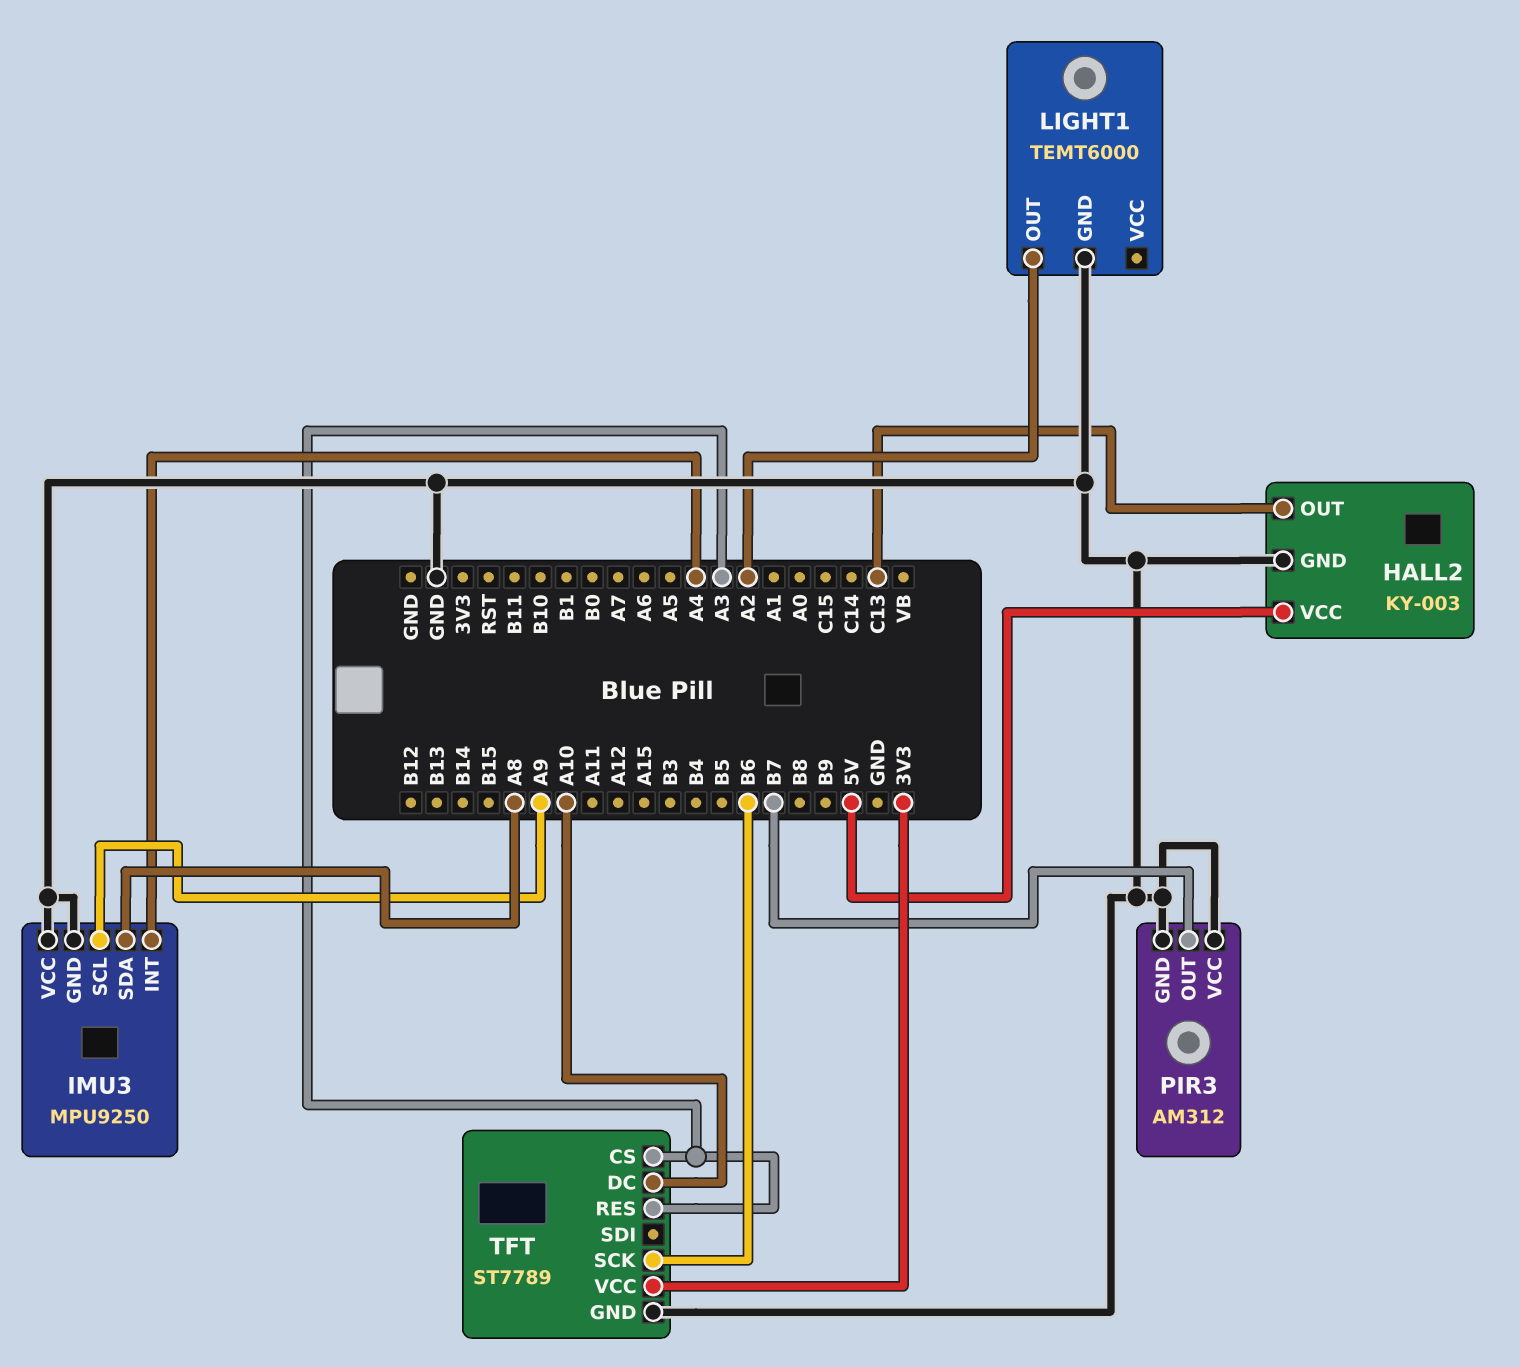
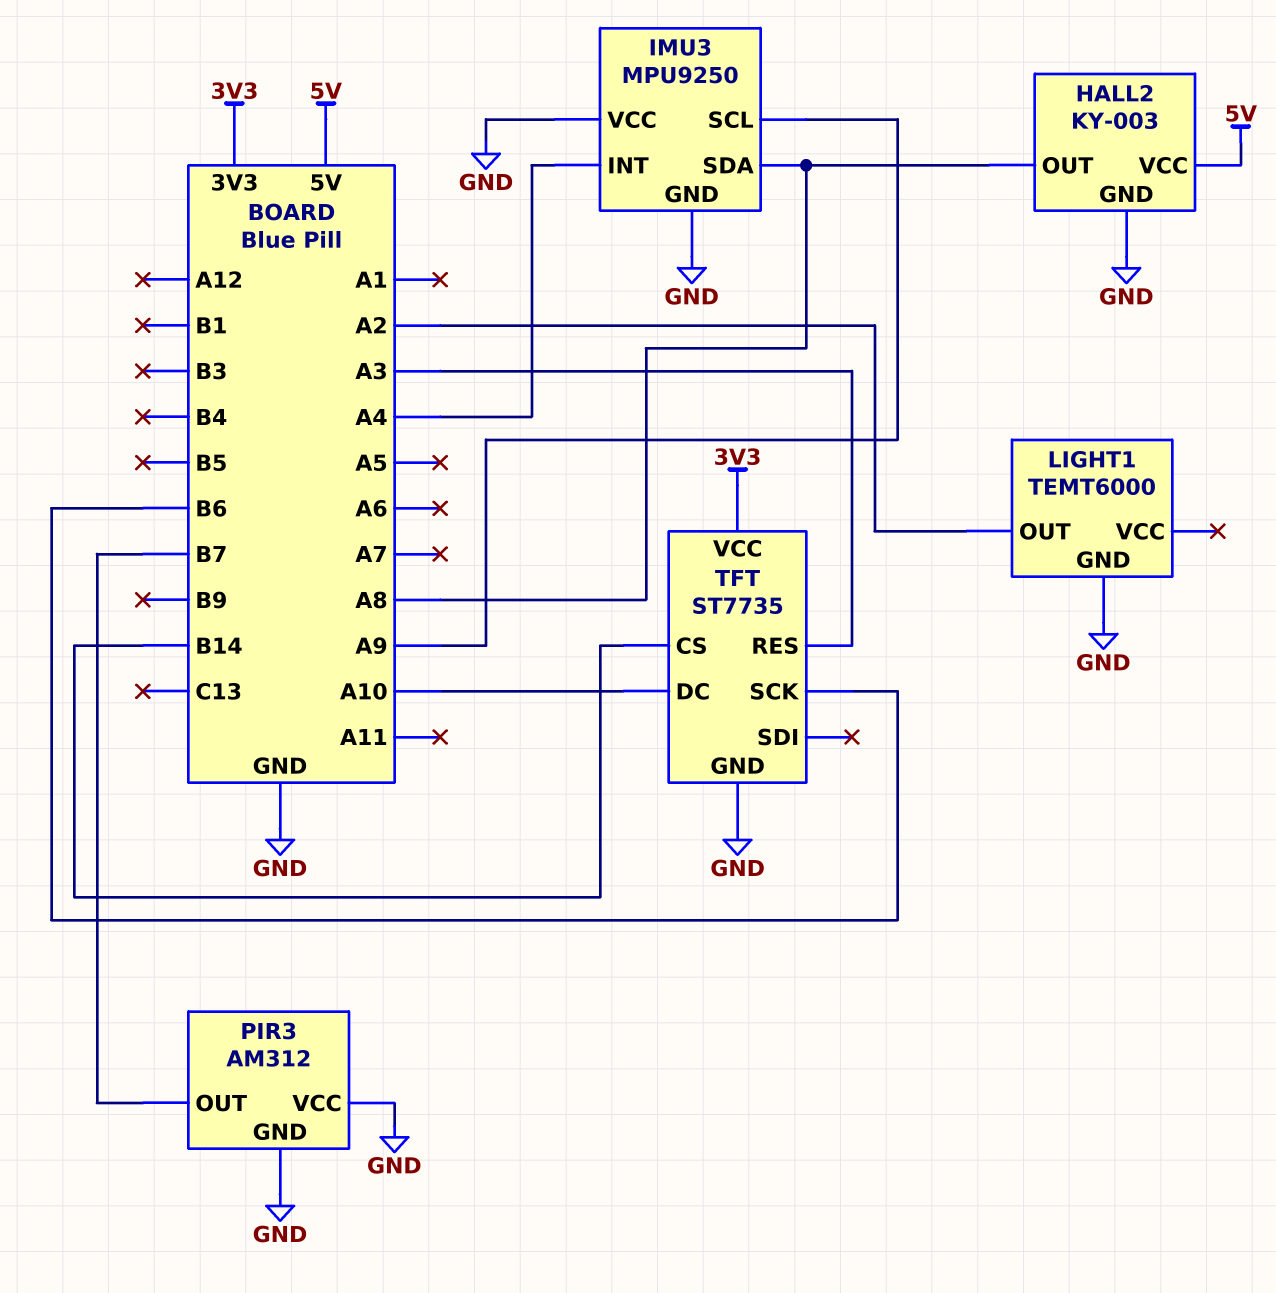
HALL2 pin OUT: C13 -> A8
TFT: ST7789 -> ST7735
TFT pin CS: A3 -> B14

